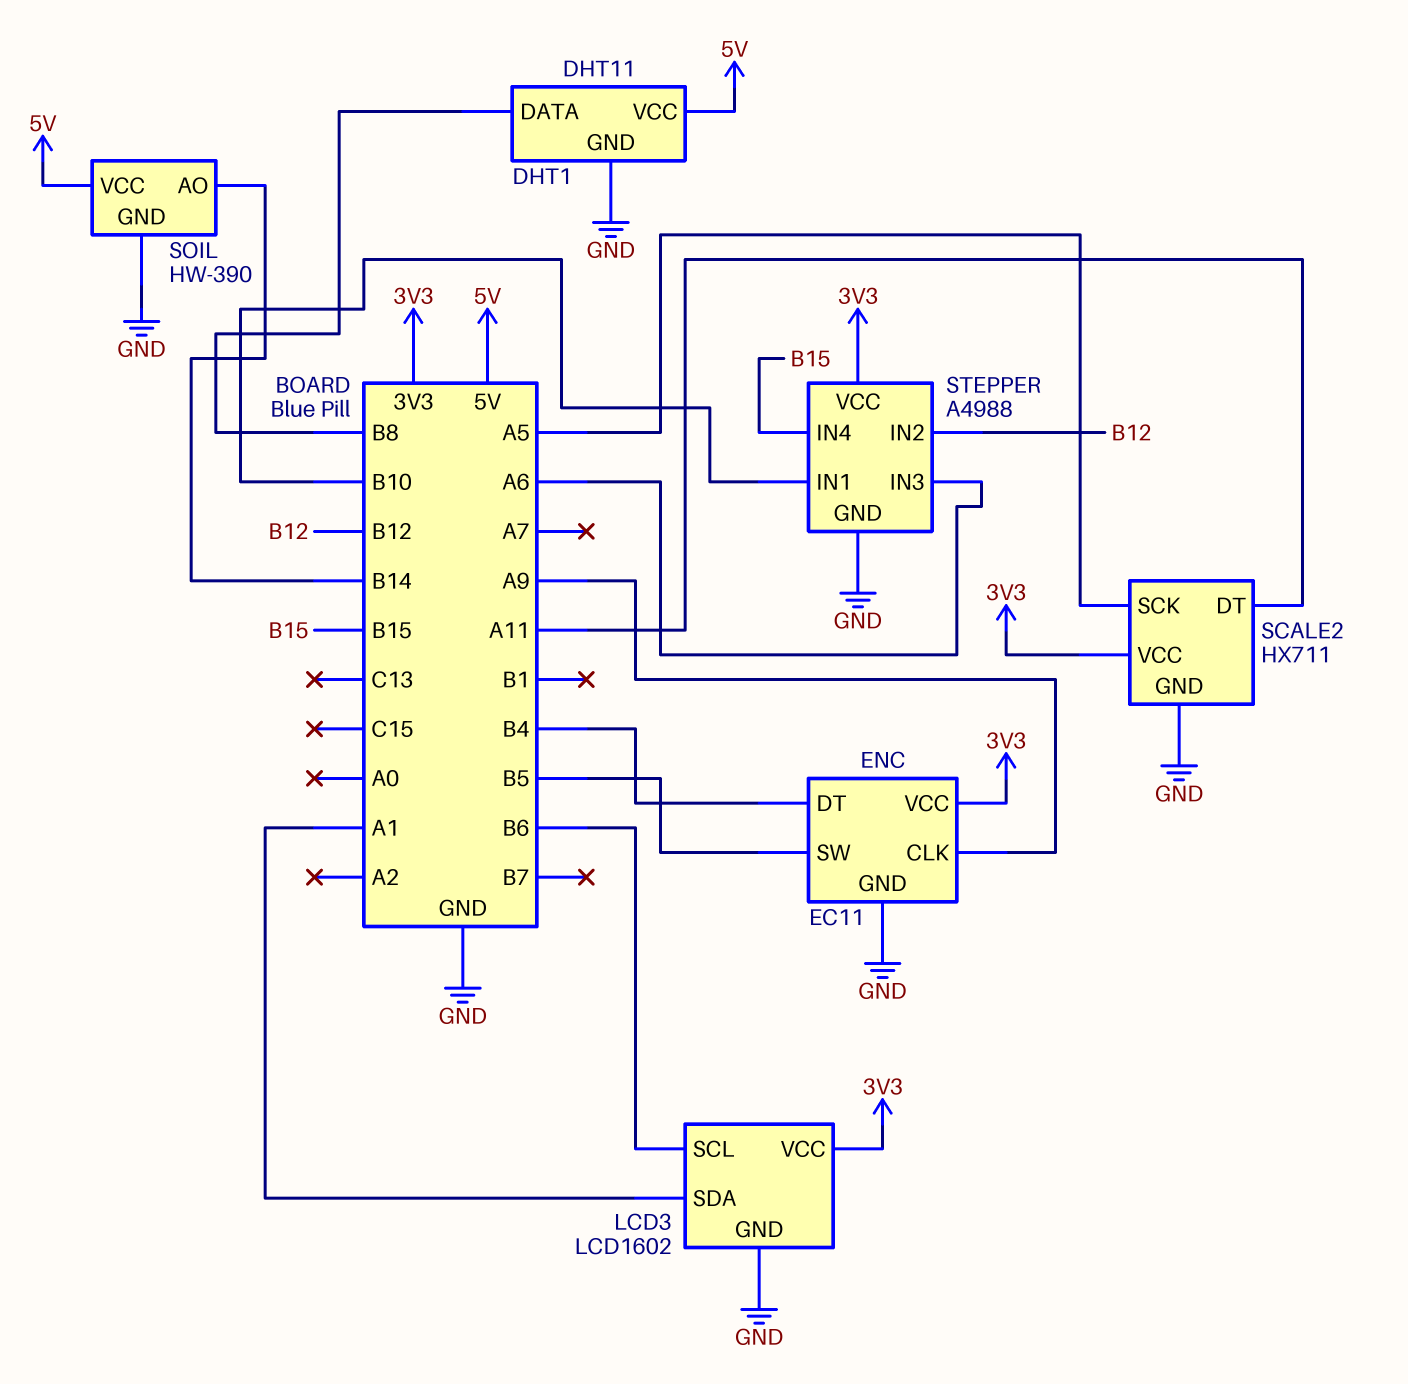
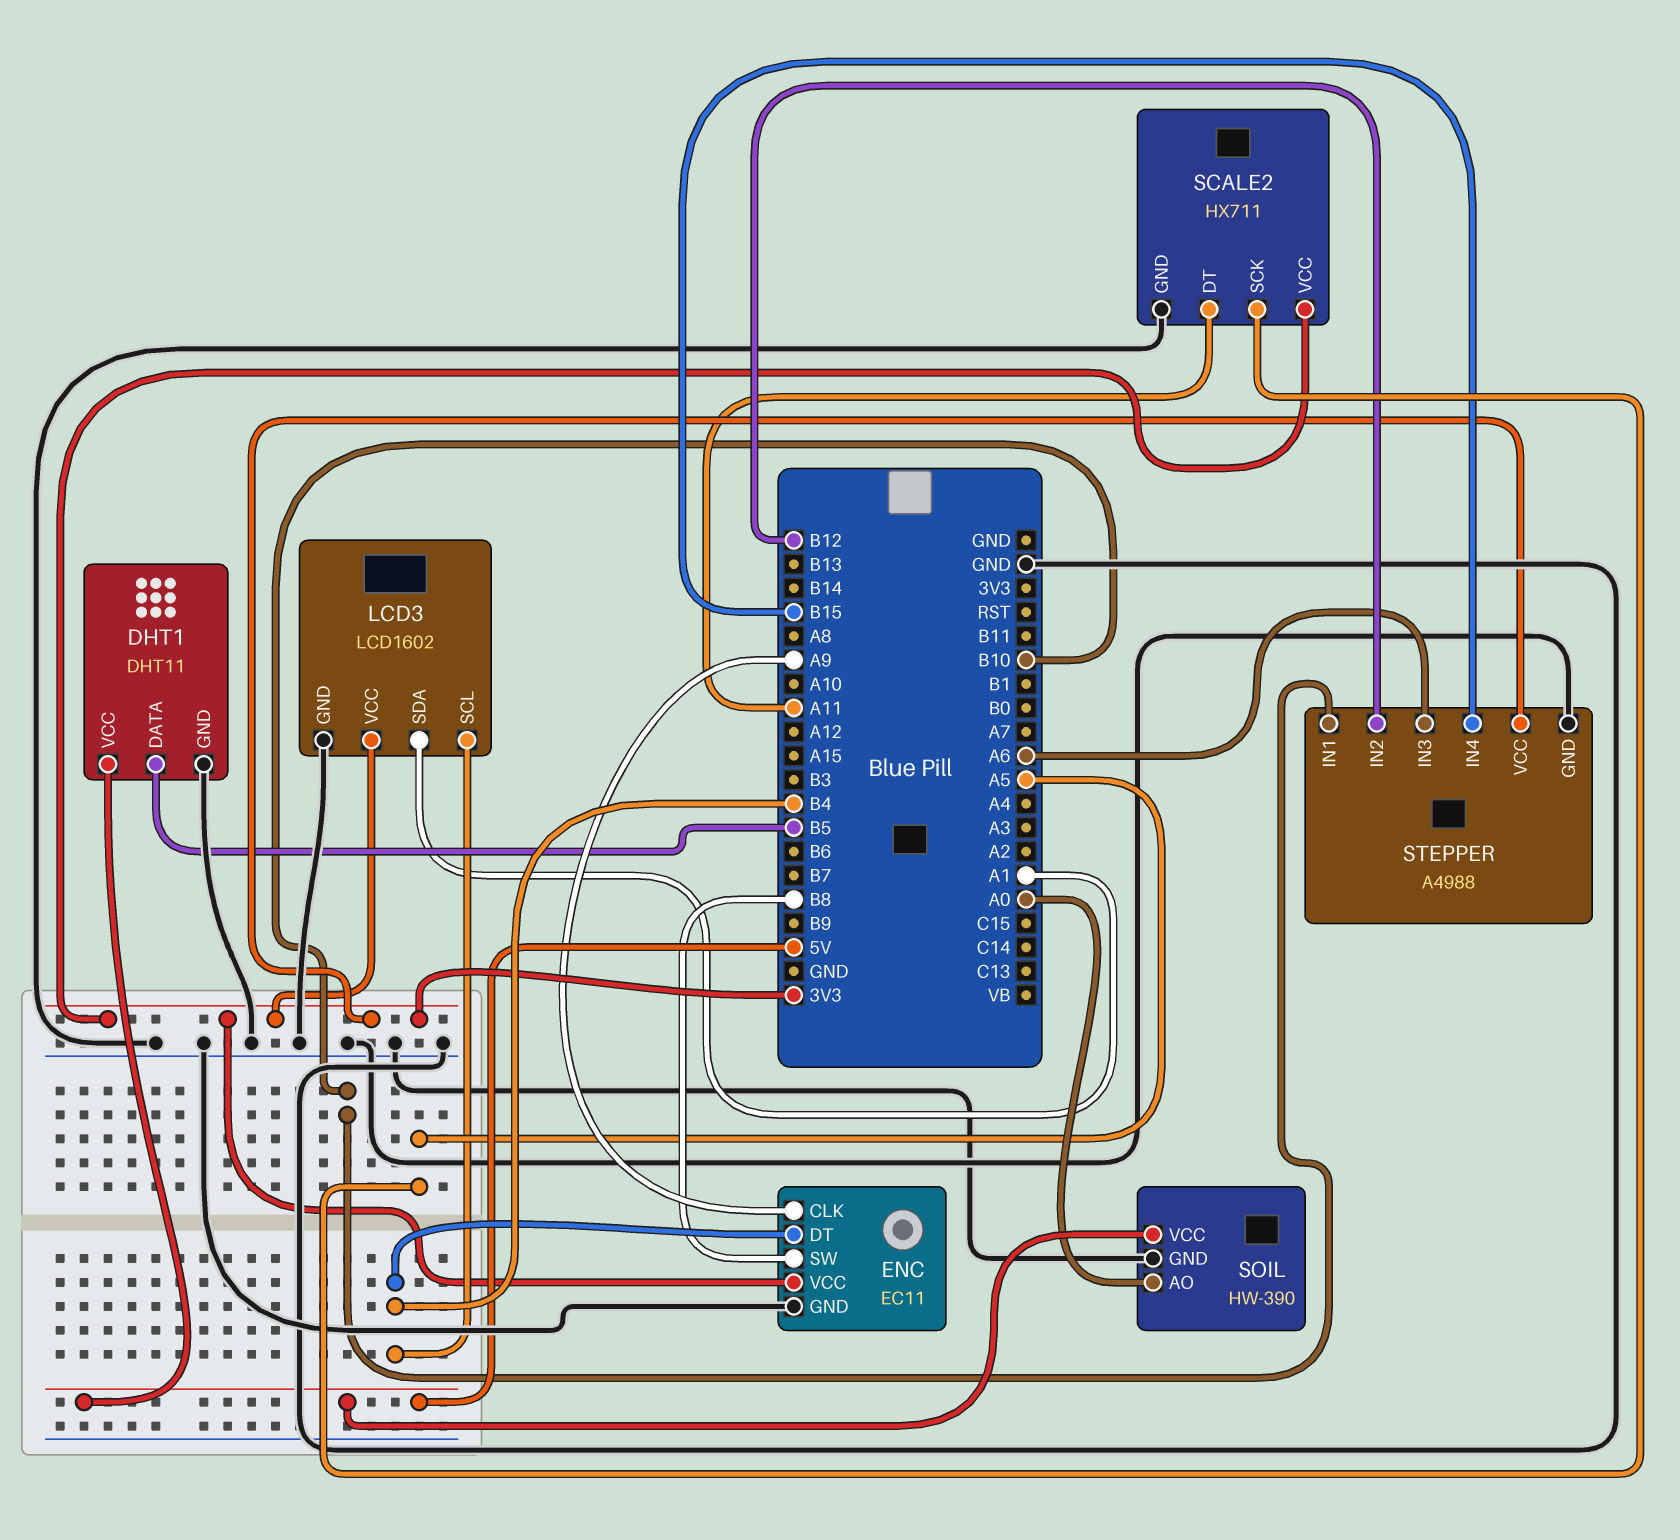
DHT1 pin DATA: B8 -> B5
ENC pin SW: B5 -> B8
LCD3 pin SCL: B6 -> B4
SOIL pin AO: B14 -> A0

